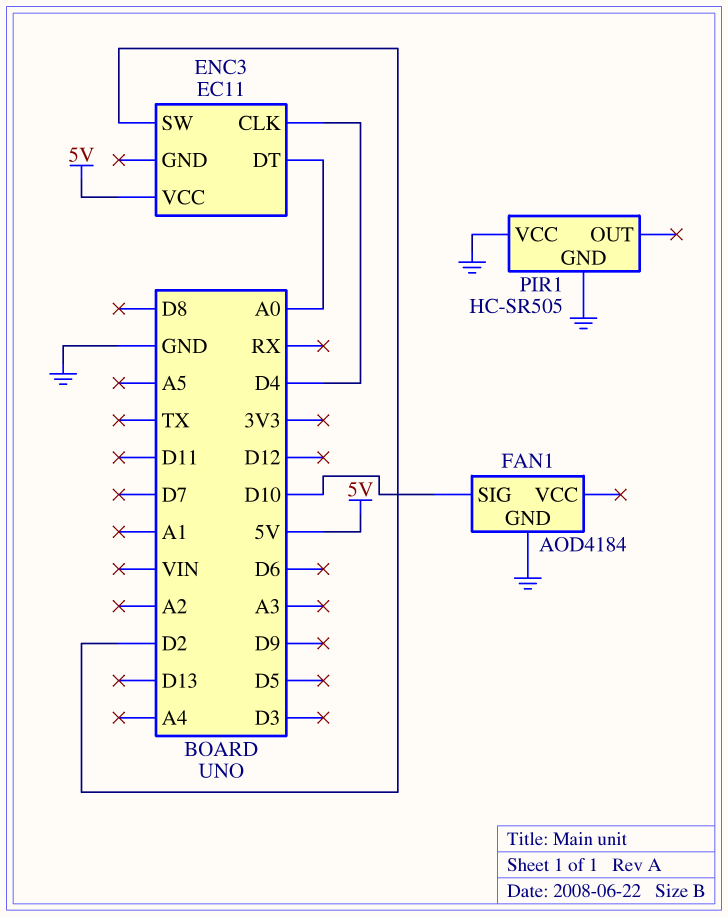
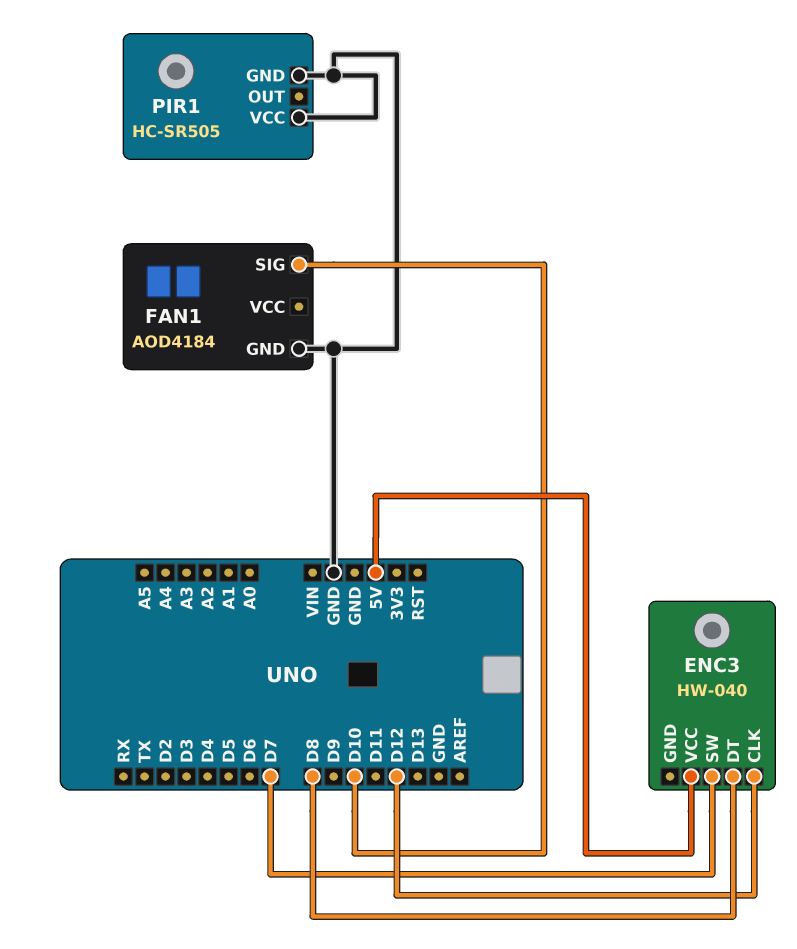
ENC3: EC11 -> HW-040
ENC3 pin CLK: D4 -> D12
ENC3 pin DT: A0 -> D8
ENC3 pin SW: D2 -> D7

